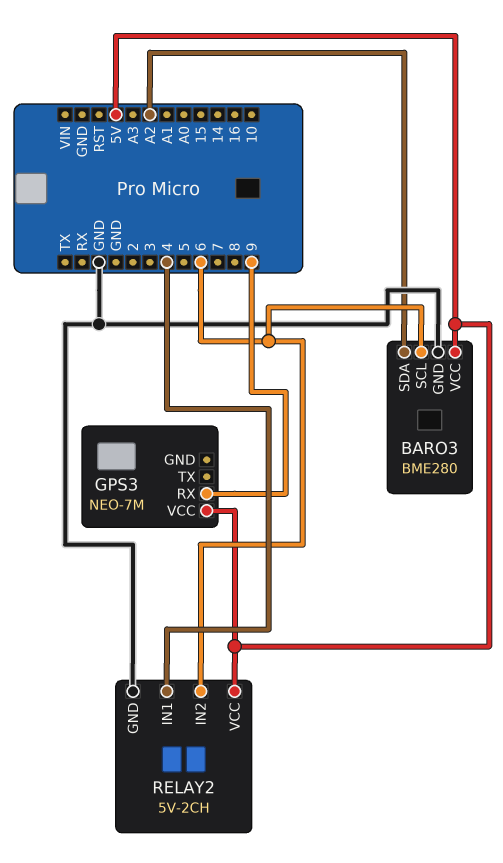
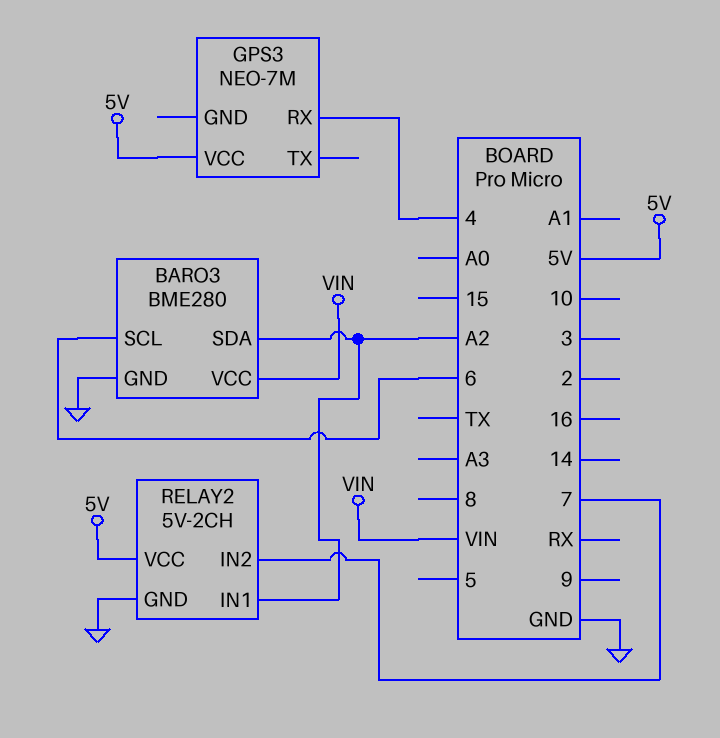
BARO3 pin VCC: 5V -> VIN
GPS3 pin RX: 9 -> 4
RELAY2 pin IN1: 4 -> A2
RELAY2 pin IN2: 6 -> 7

